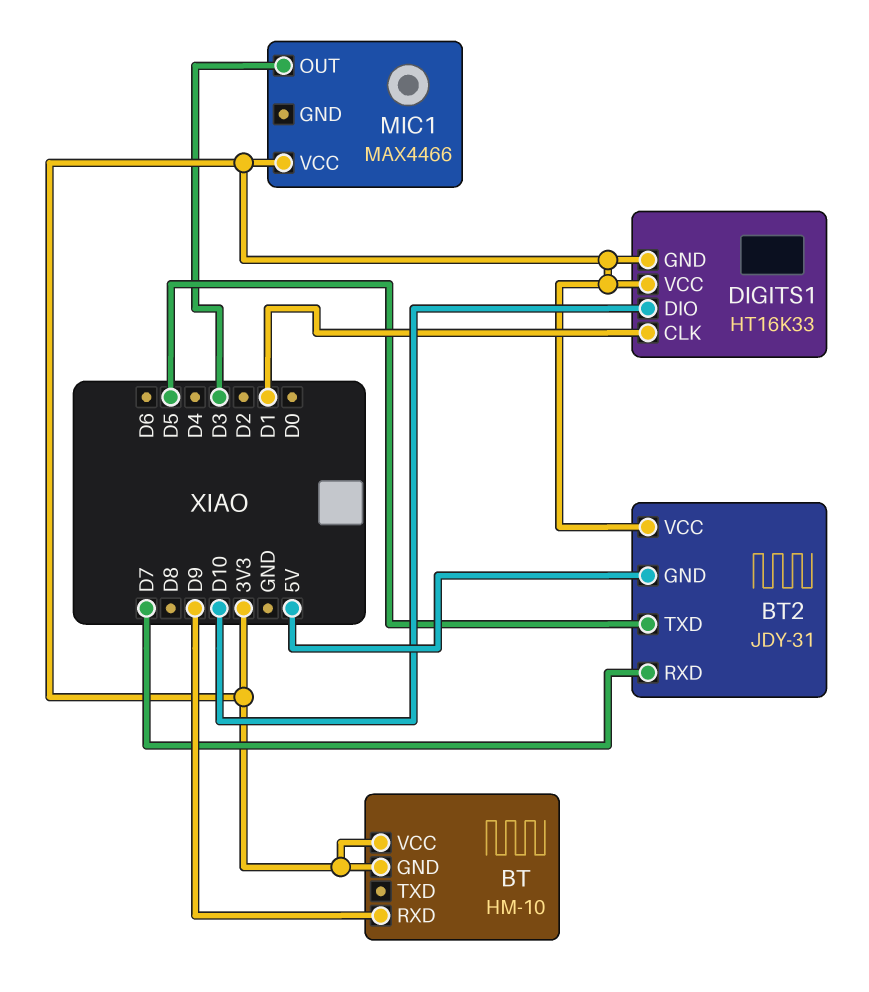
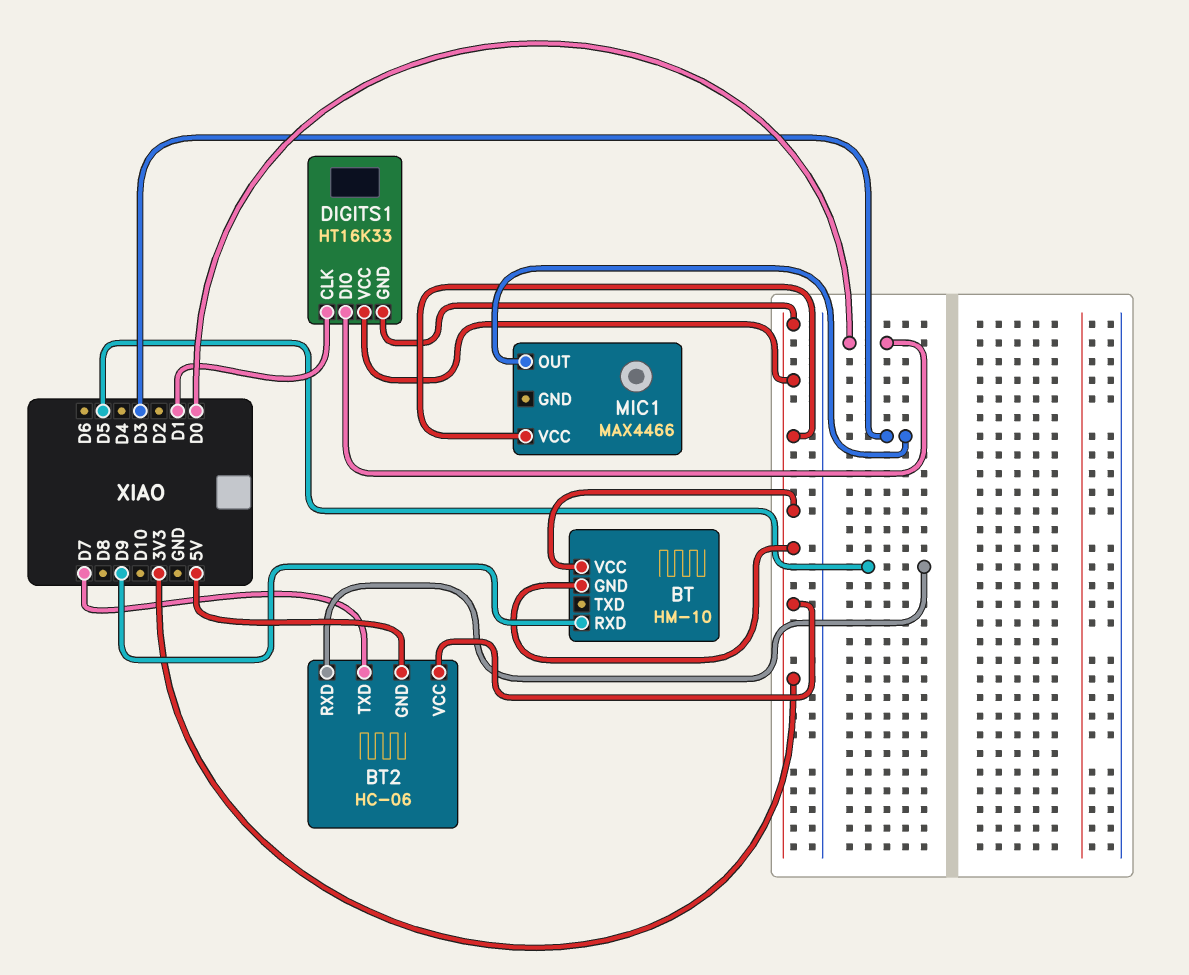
BT2: JDY-31 -> HC-06
BT2 pin RXD: D7 -> D5
BT2 pin TXD: D5 -> D7
DIGITS1 pin DIO: D10 -> D0

